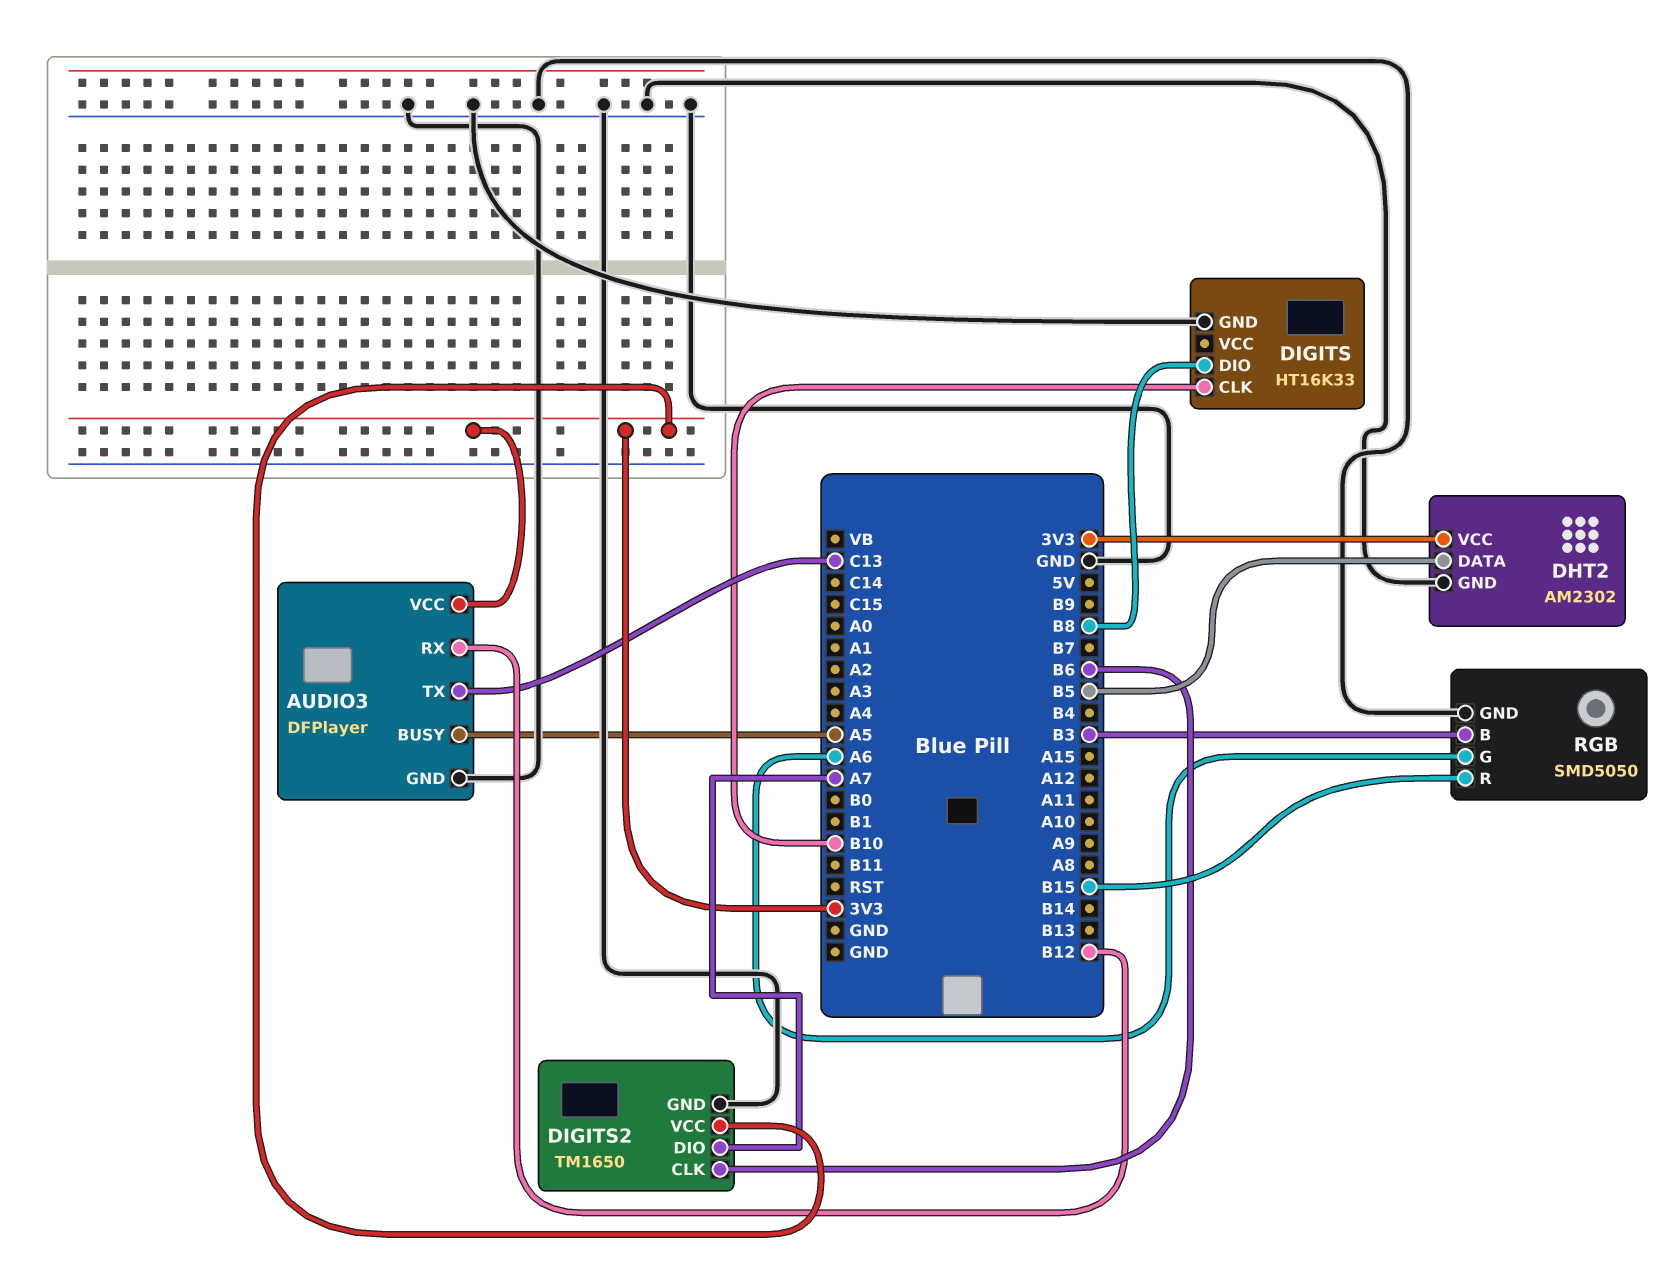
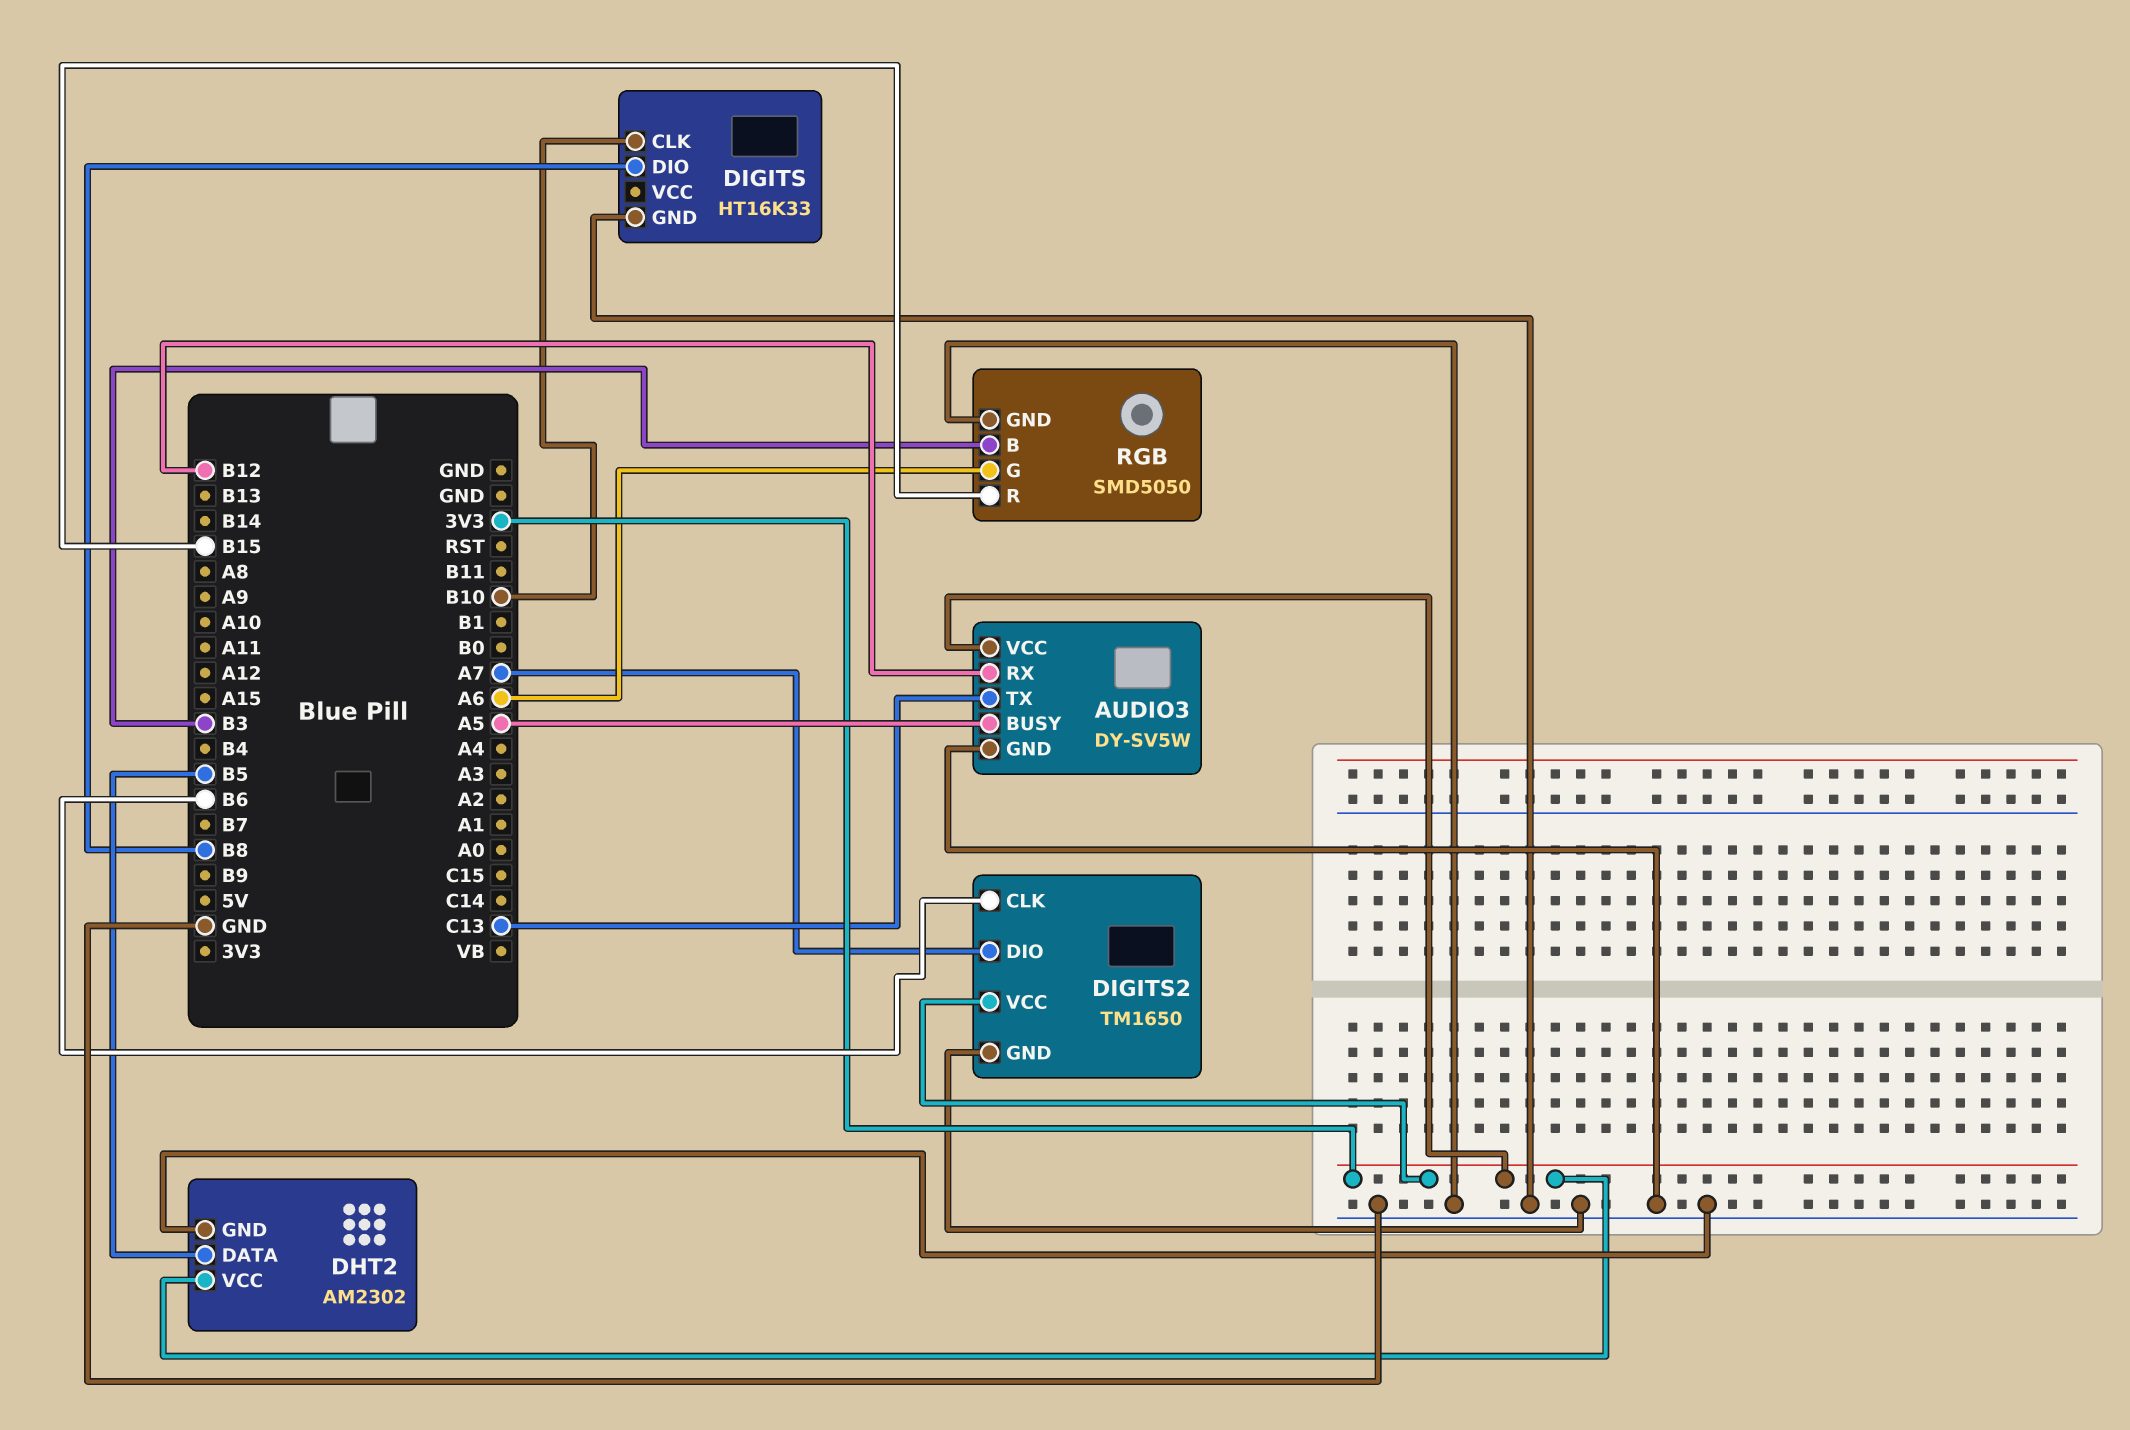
AUDIO3: DFPlayer -> DY-SV5W

